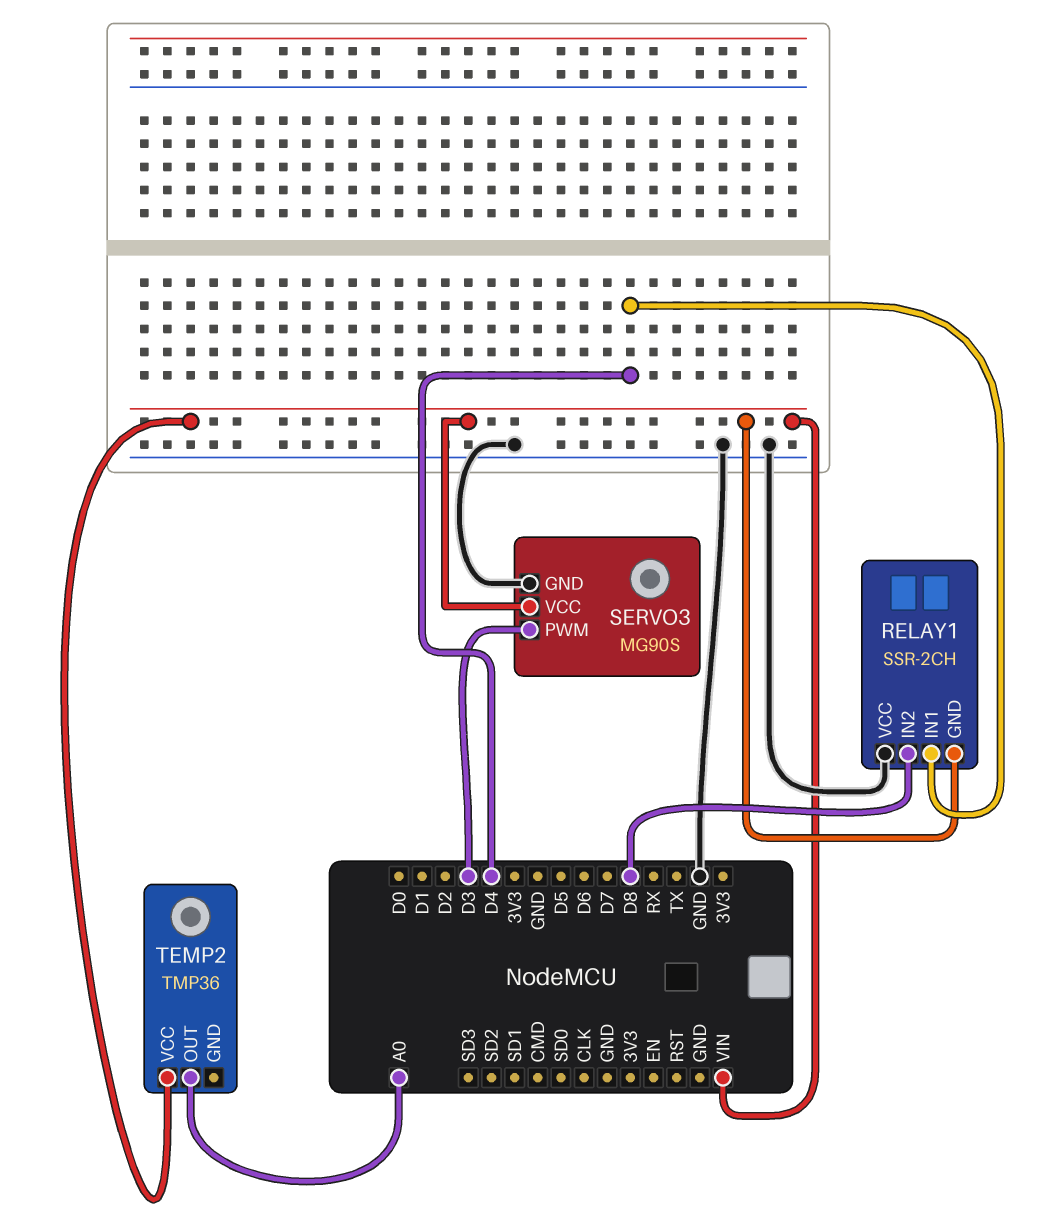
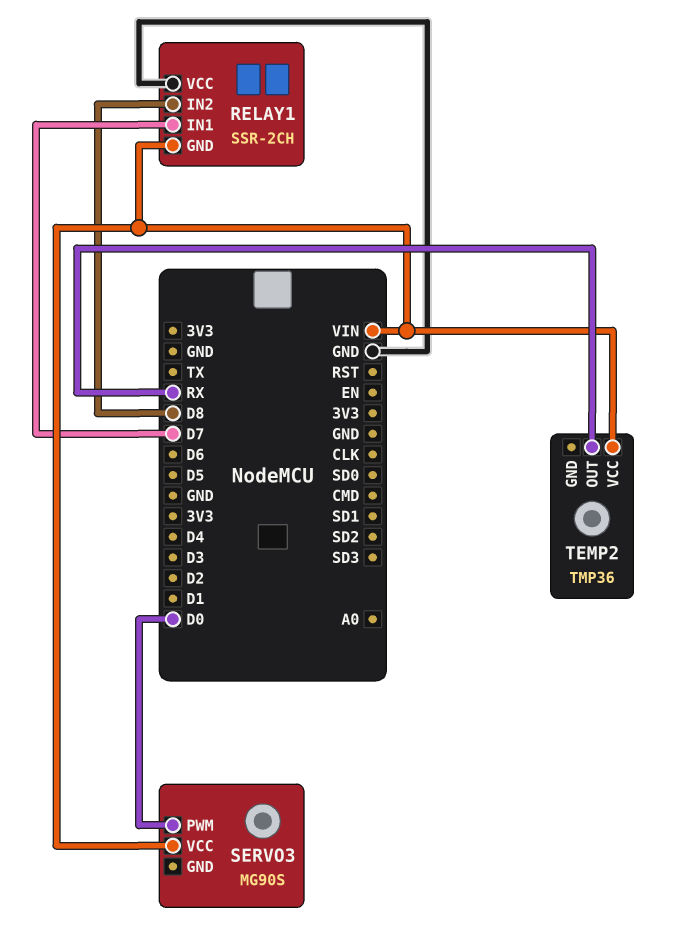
RELAY1 pin IN1: D4 -> D7
SERVO3 pin GND: GND -> none
SERVO3 pin PWM: D3 -> D0
TEMP2 pin OUT: A0 -> RX

